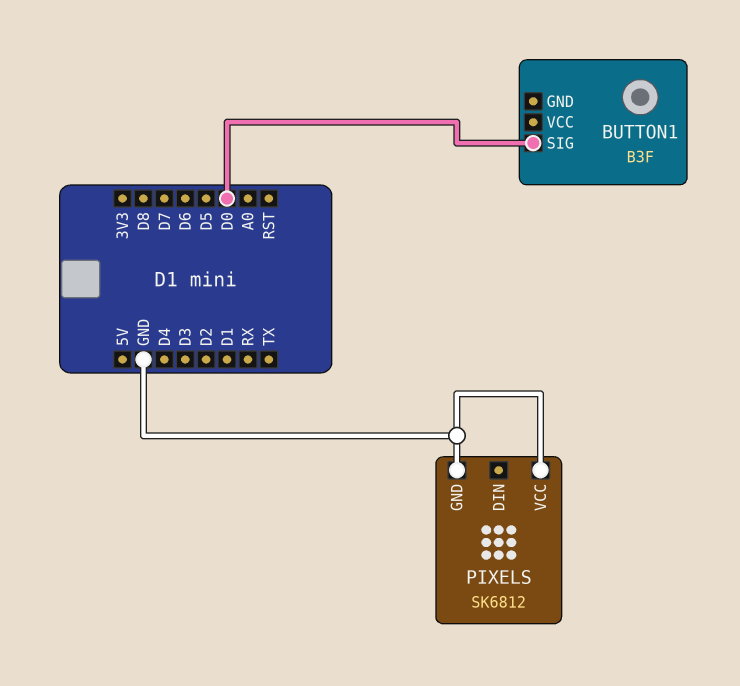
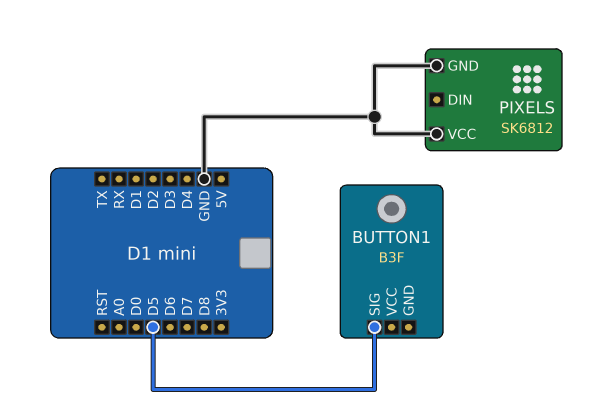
BUTTON1 pin SIG: D0 -> D5

